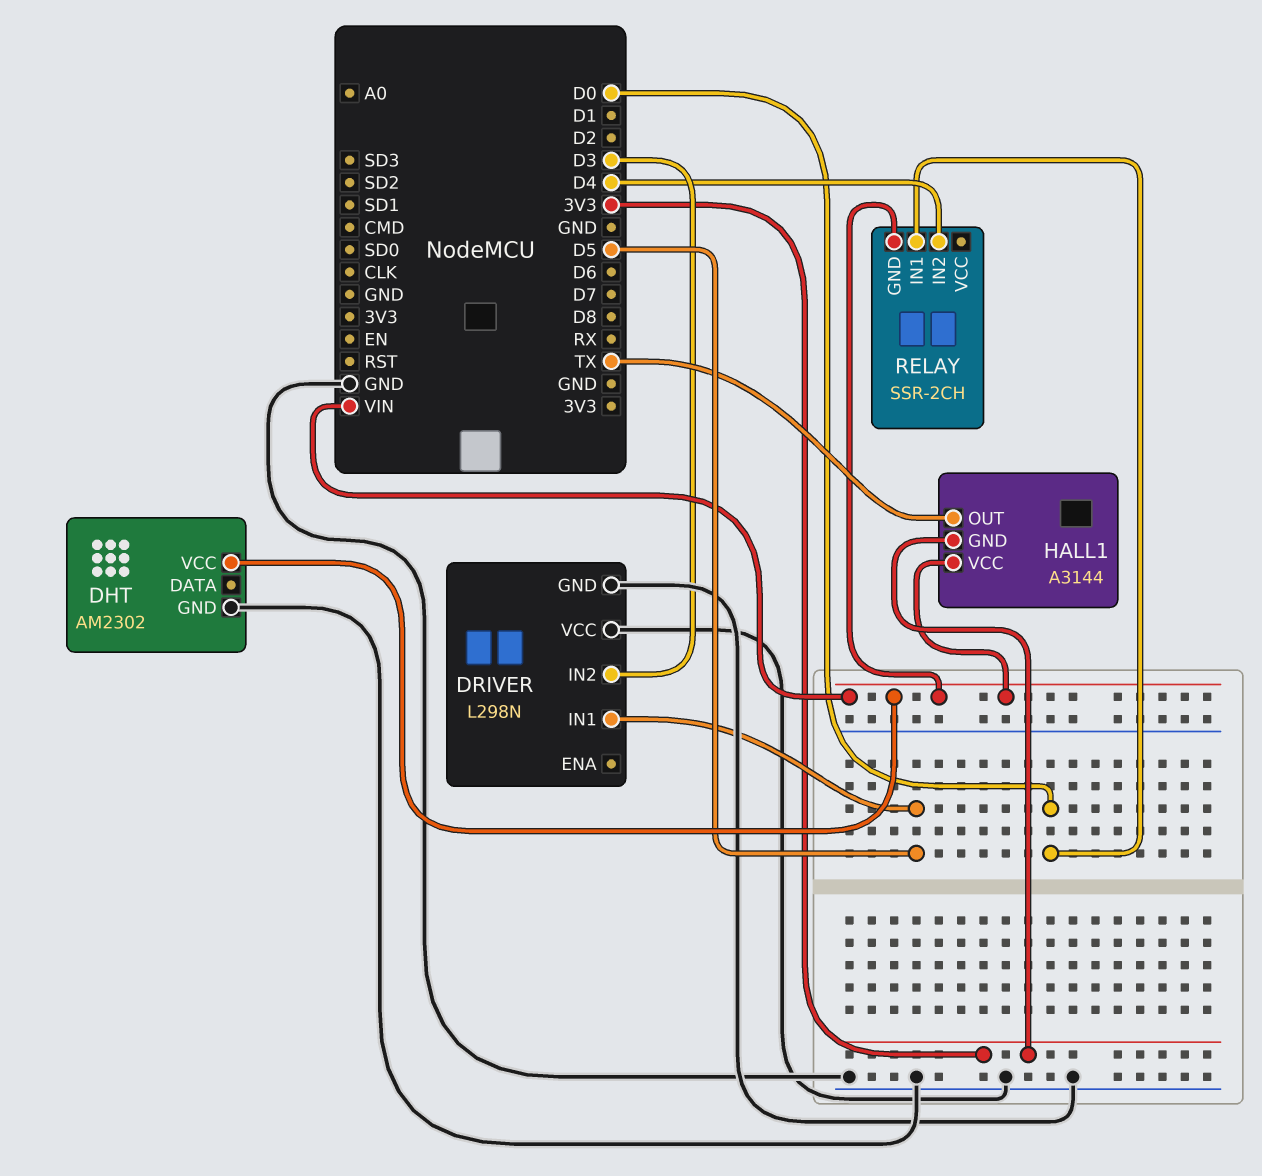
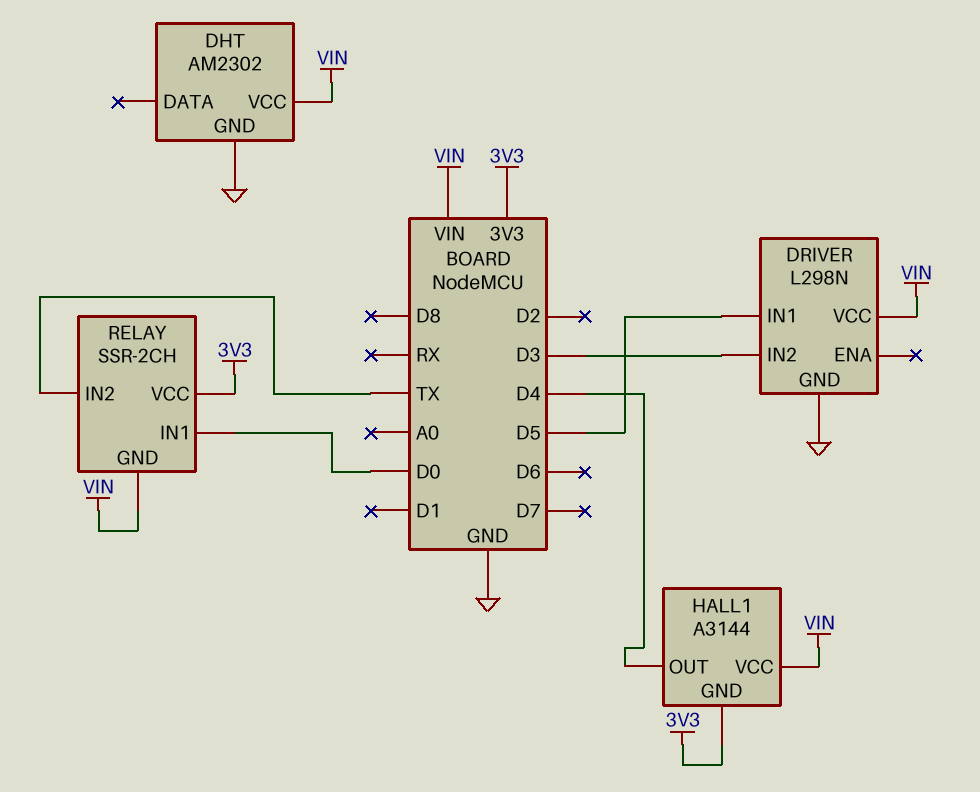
DRIVER pin VCC: GND -> VIN
HALL1 pin OUT: TX -> D4
RELAY pin IN2: D4 -> TX
RELAY pin VCC: none -> 3V3

